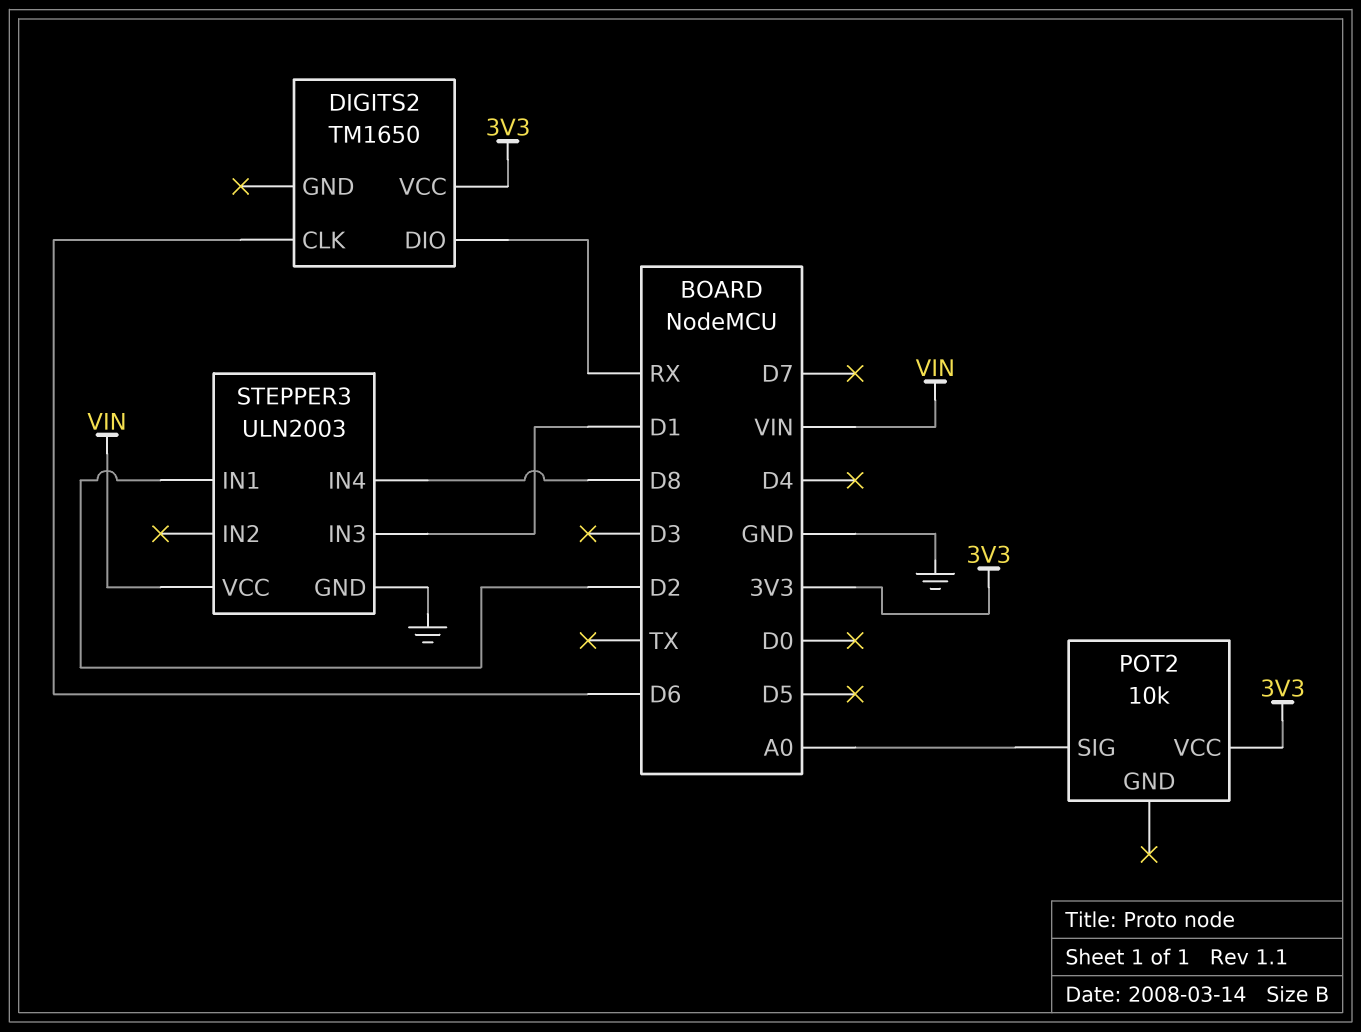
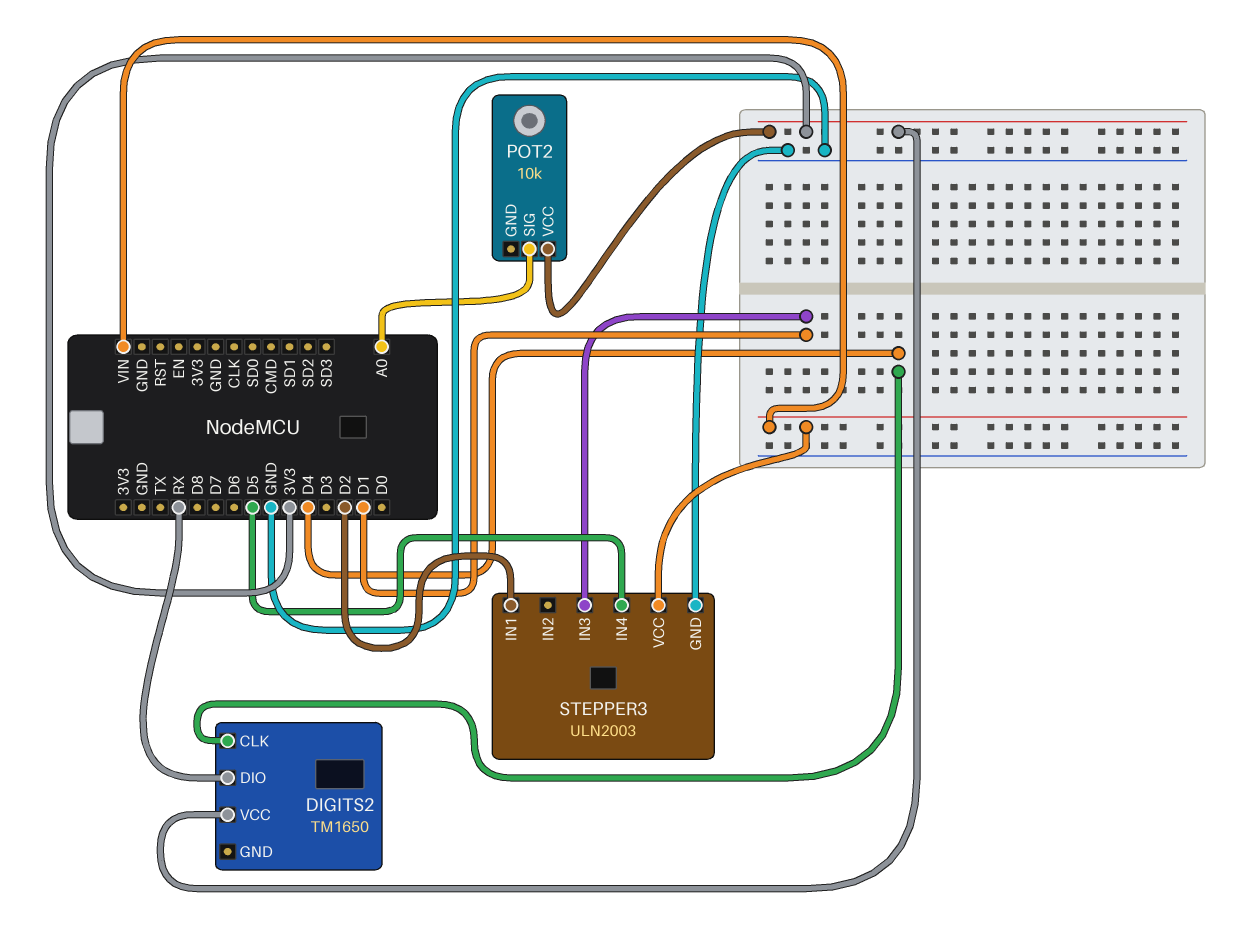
DIGITS2 pin CLK: D6 -> D4
STEPPER3 pin IN4: D8 -> D5

